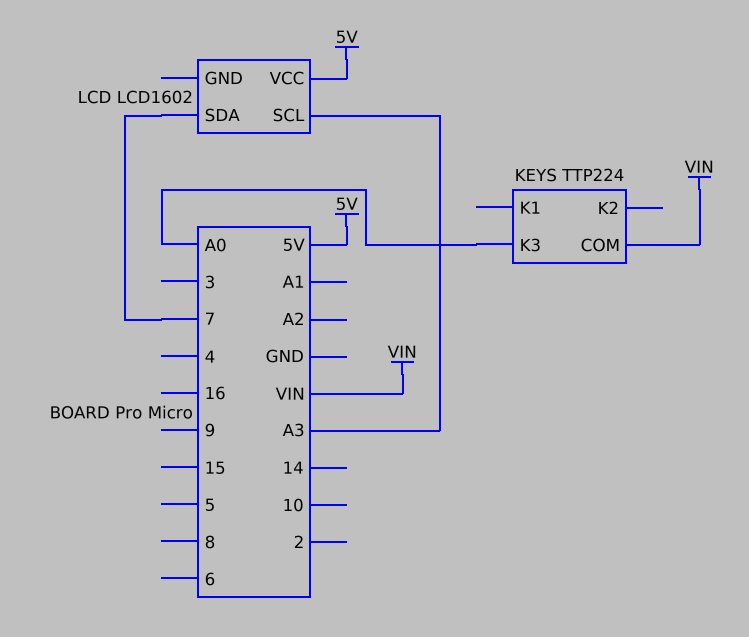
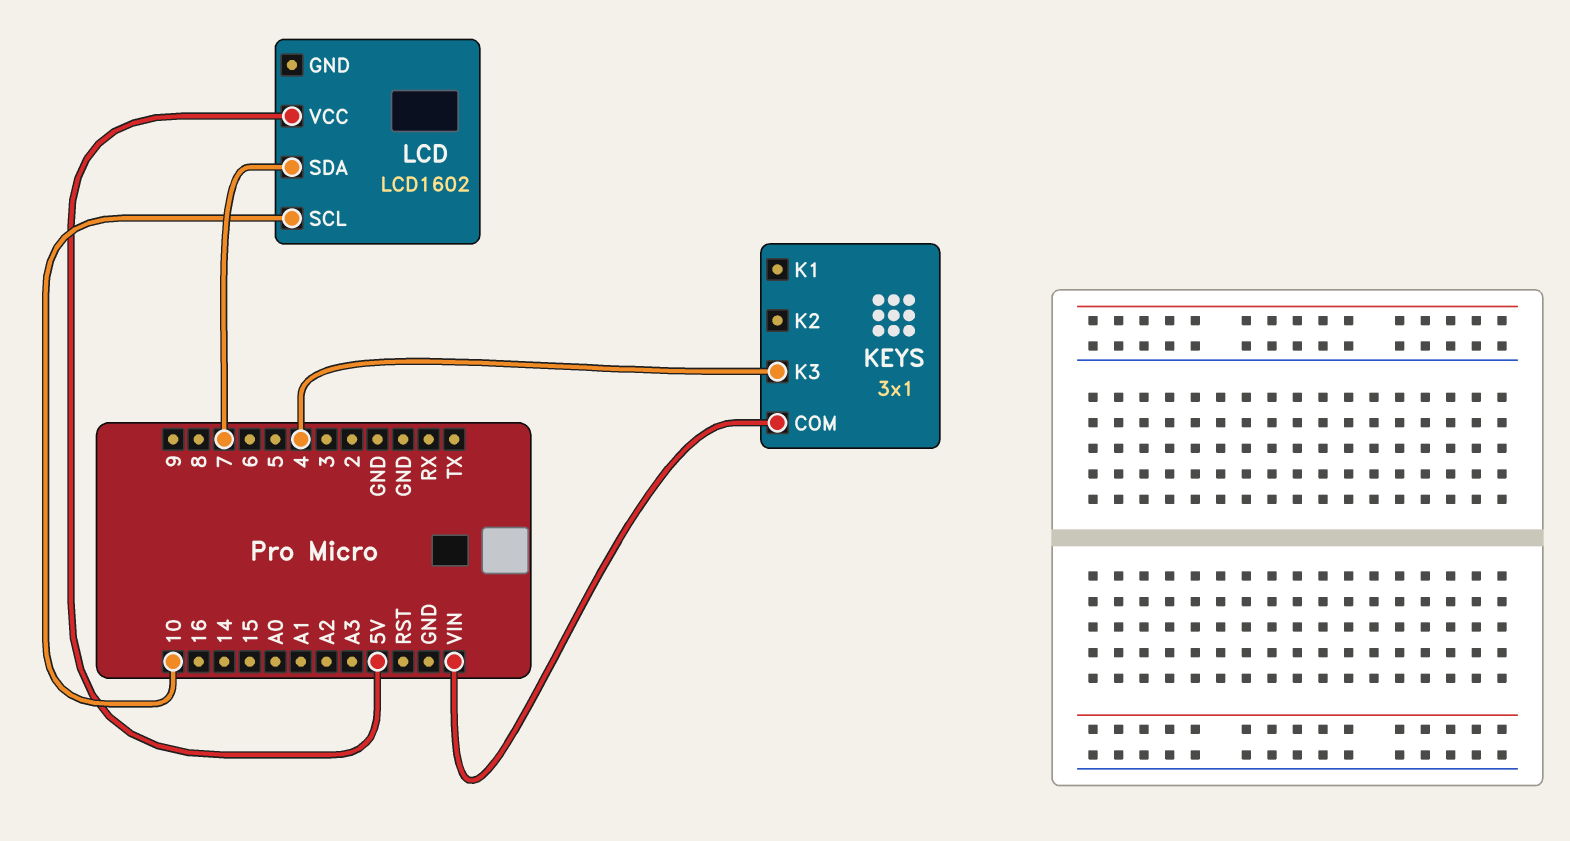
KEYS: TTP224 -> 3x1
KEYS pin K3: A0 -> 4
LCD pin SCL: A3 -> 10

